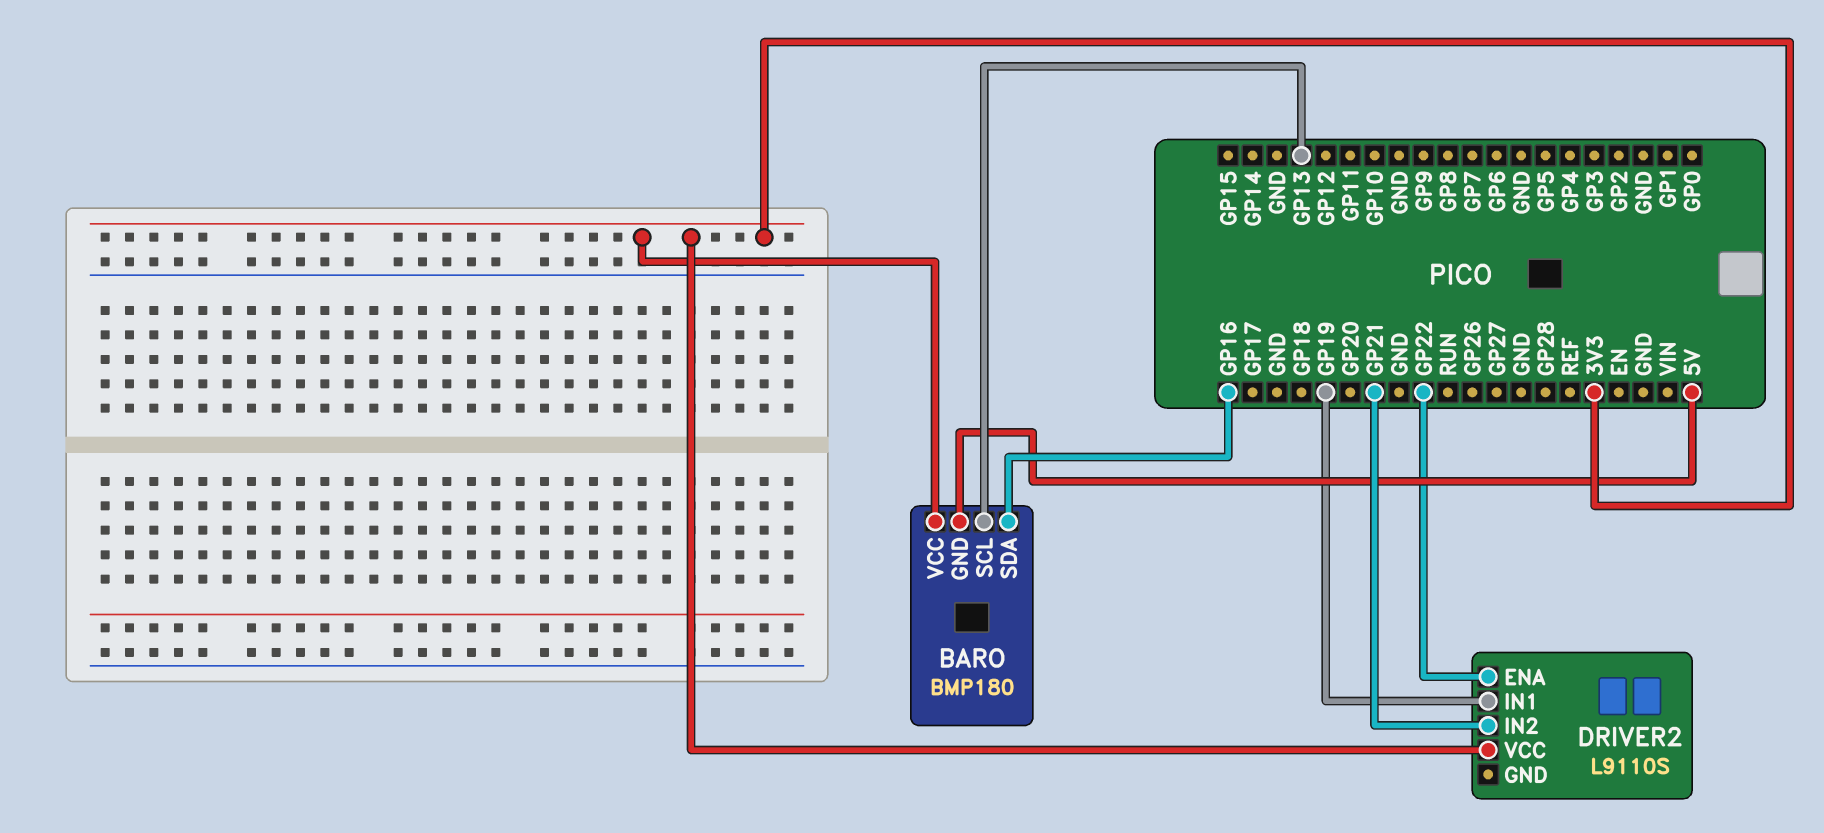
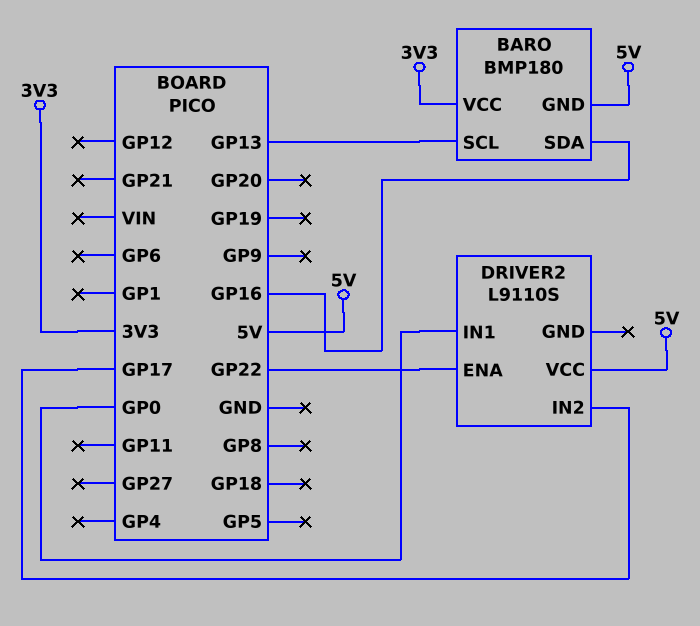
DRIVER2 pin IN1: GP19 -> GP0
DRIVER2 pin IN2: GP21 -> GP17
DRIVER2 pin VCC: 3V3 -> 5V

